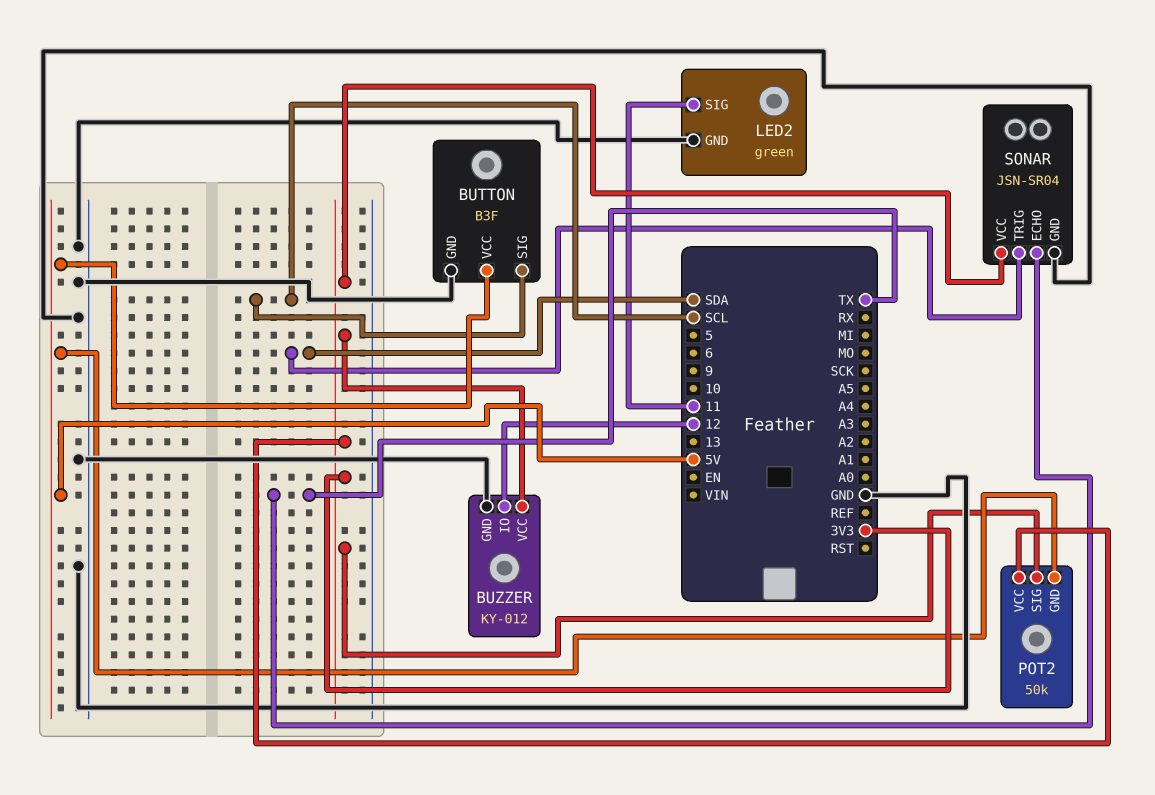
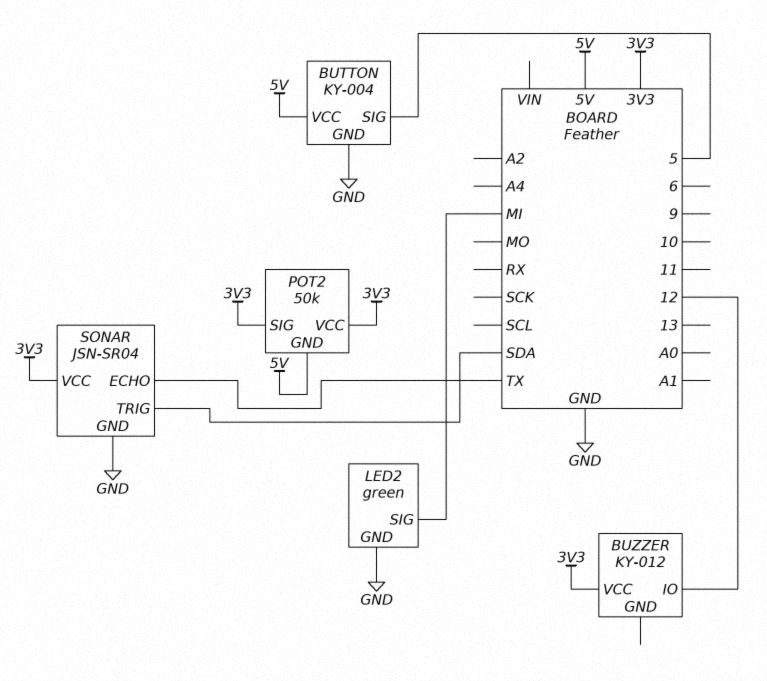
BUTTON: B3F -> KY-004
BUTTON pin SIG: SCL -> 5
BUZZER pin GND: GND -> none
LED2 pin SIG: 11 -> MI

